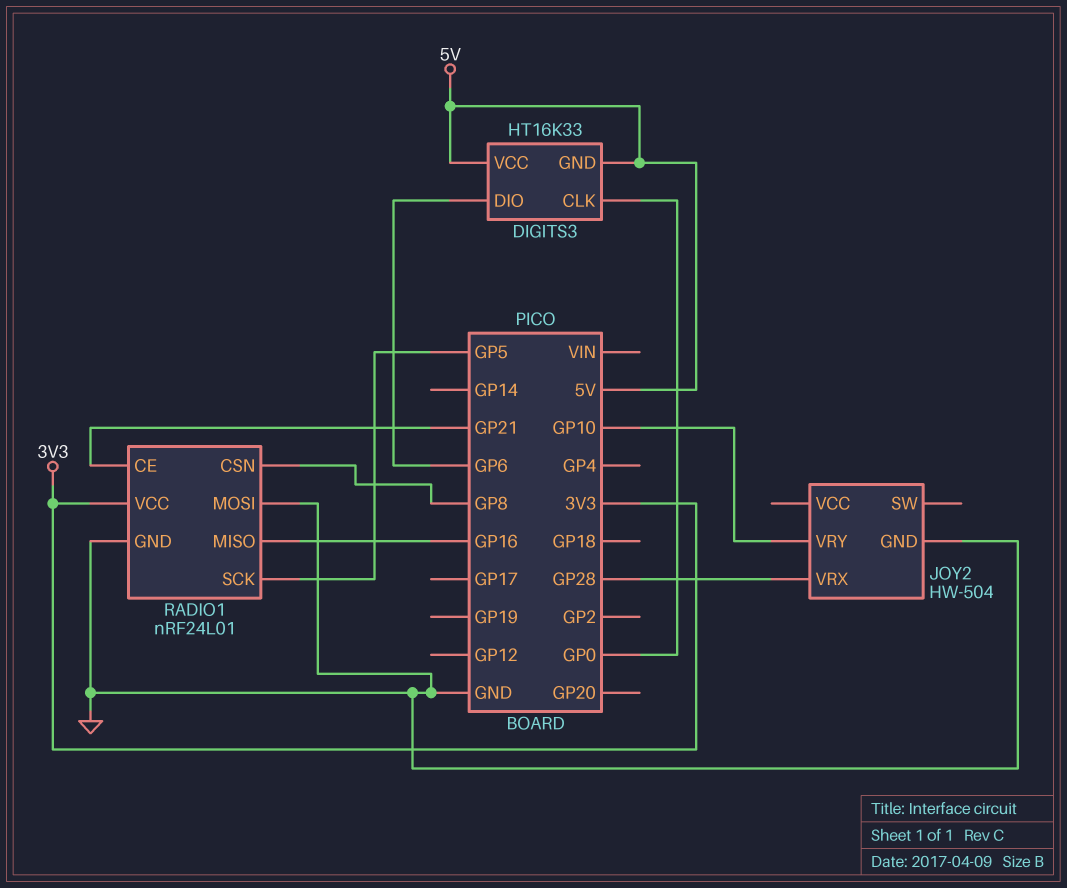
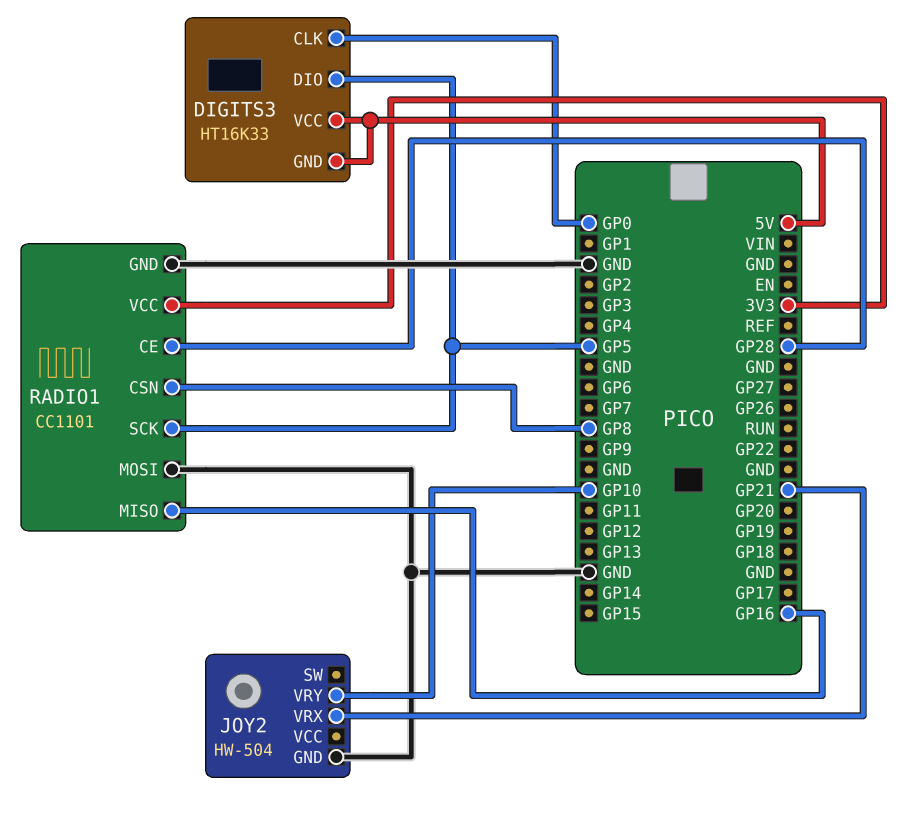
DIGITS3 pin DIO: GP6 -> GP5
JOY2 pin VRX: GP28 -> GP21
RADIO1: nRF24L01 -> CC1101
RADIO1 pin CE: GP21 -> GP28

